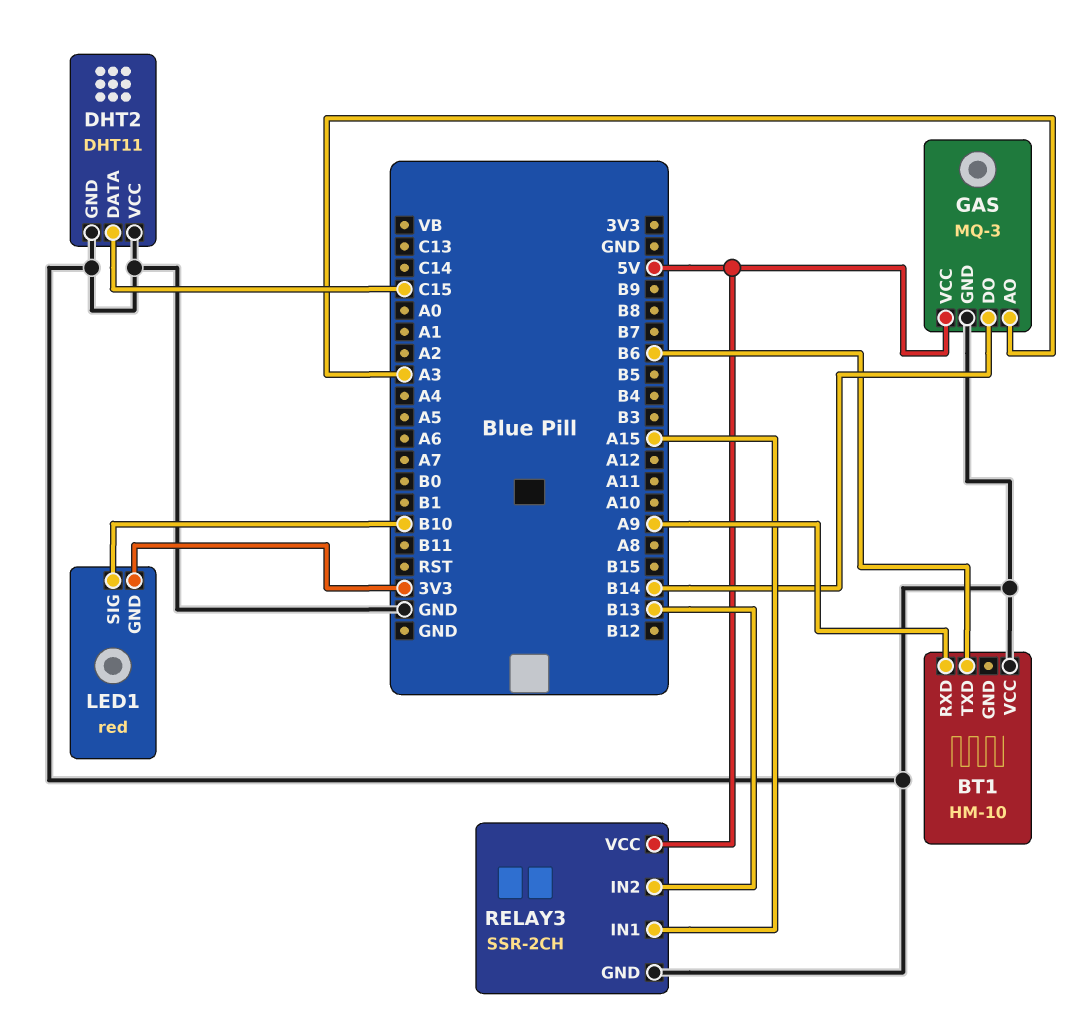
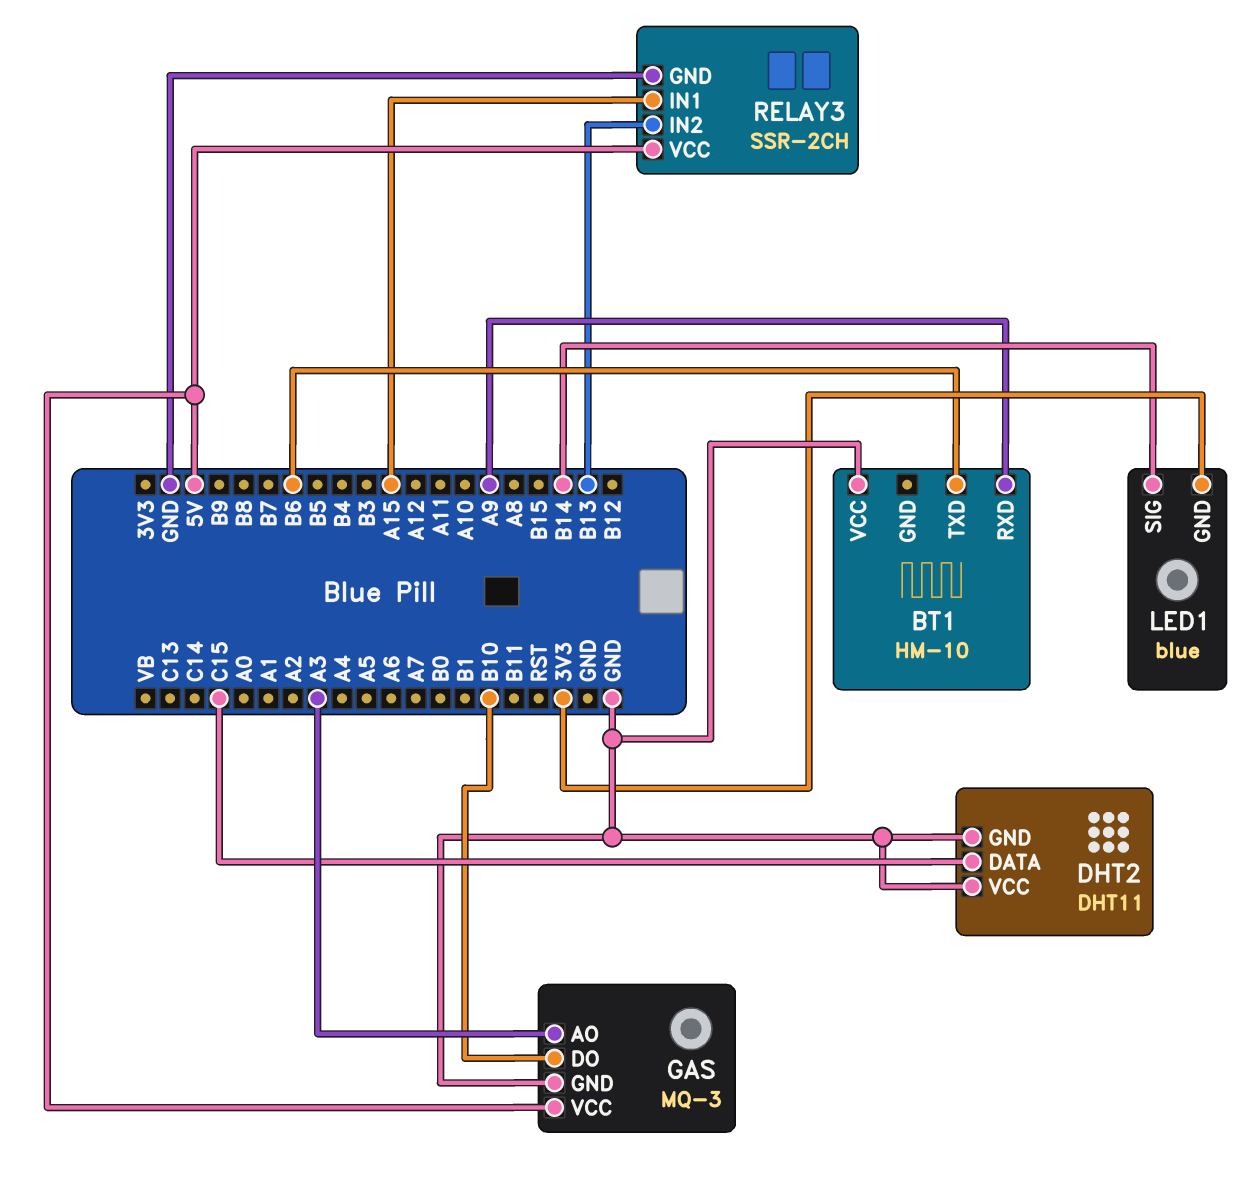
GAS pin DO: B14 -> B10
LED1: red -> blue
LED1 pin SIG: B10 -> B14

